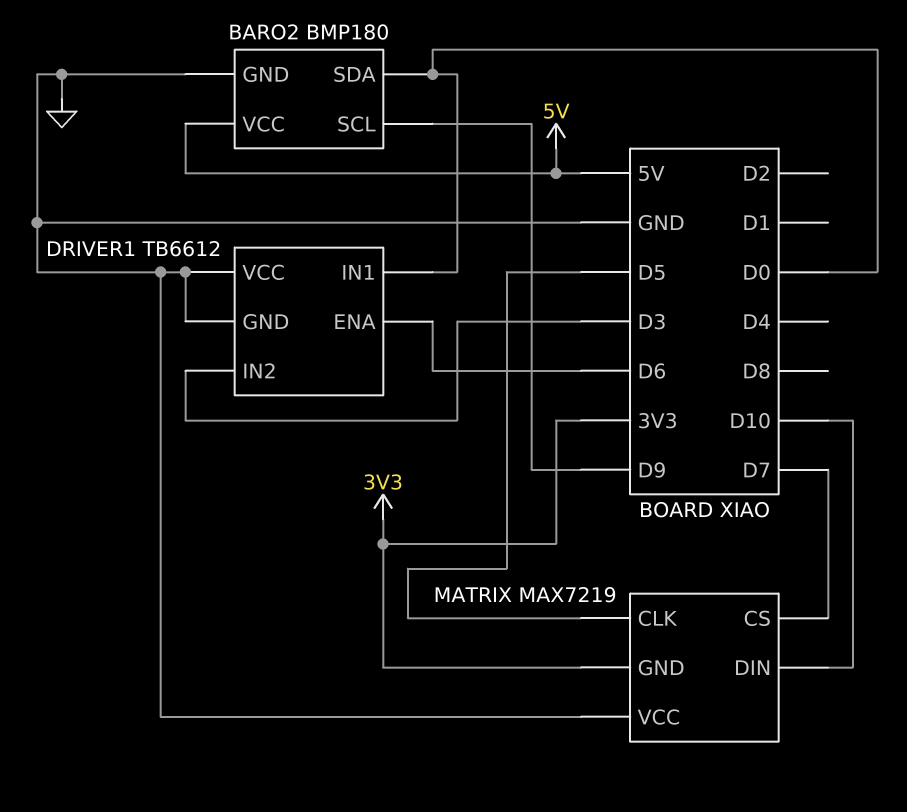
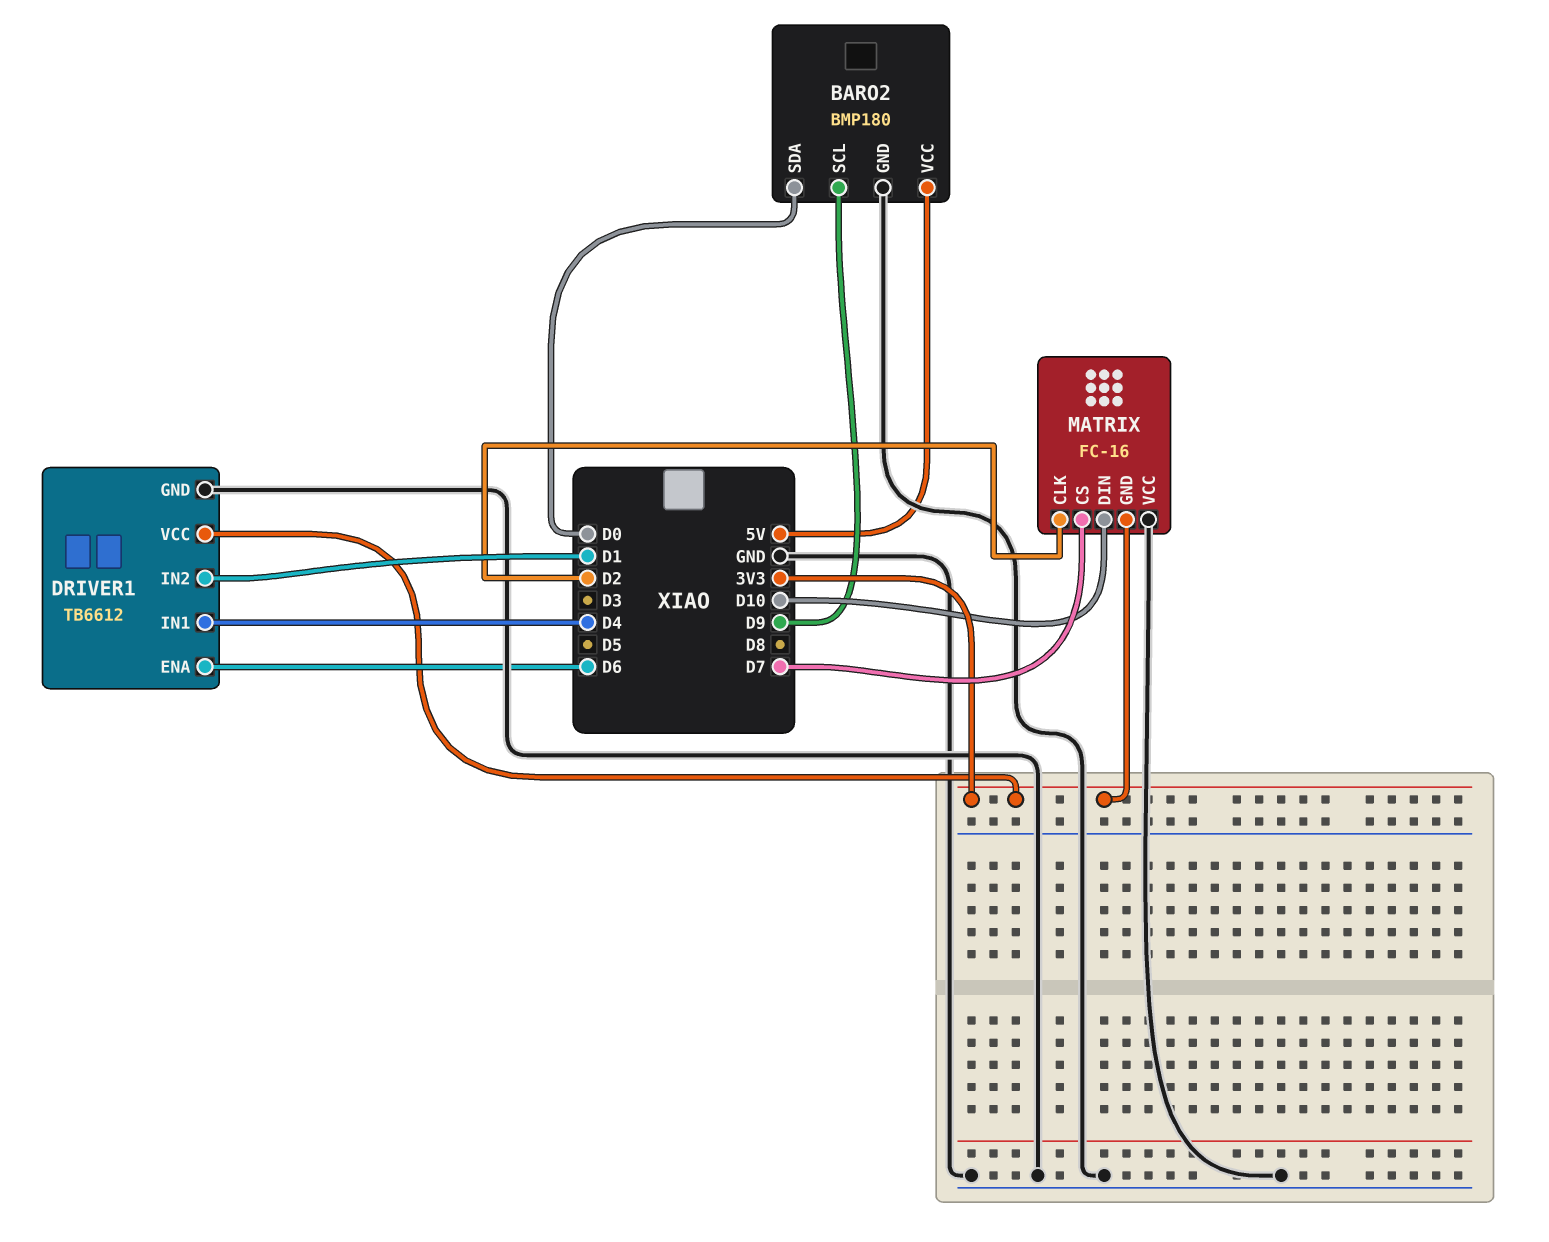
DRIVER1 pin IN1: D0 -> D4
DRIVER1 pin IN2: D3 -> D1
DRIVER1 pin VCC: GND -> 3V3
MATRIX: MAX7219 -> FC-16
MATRIX pin CLK: D5 -> D2

